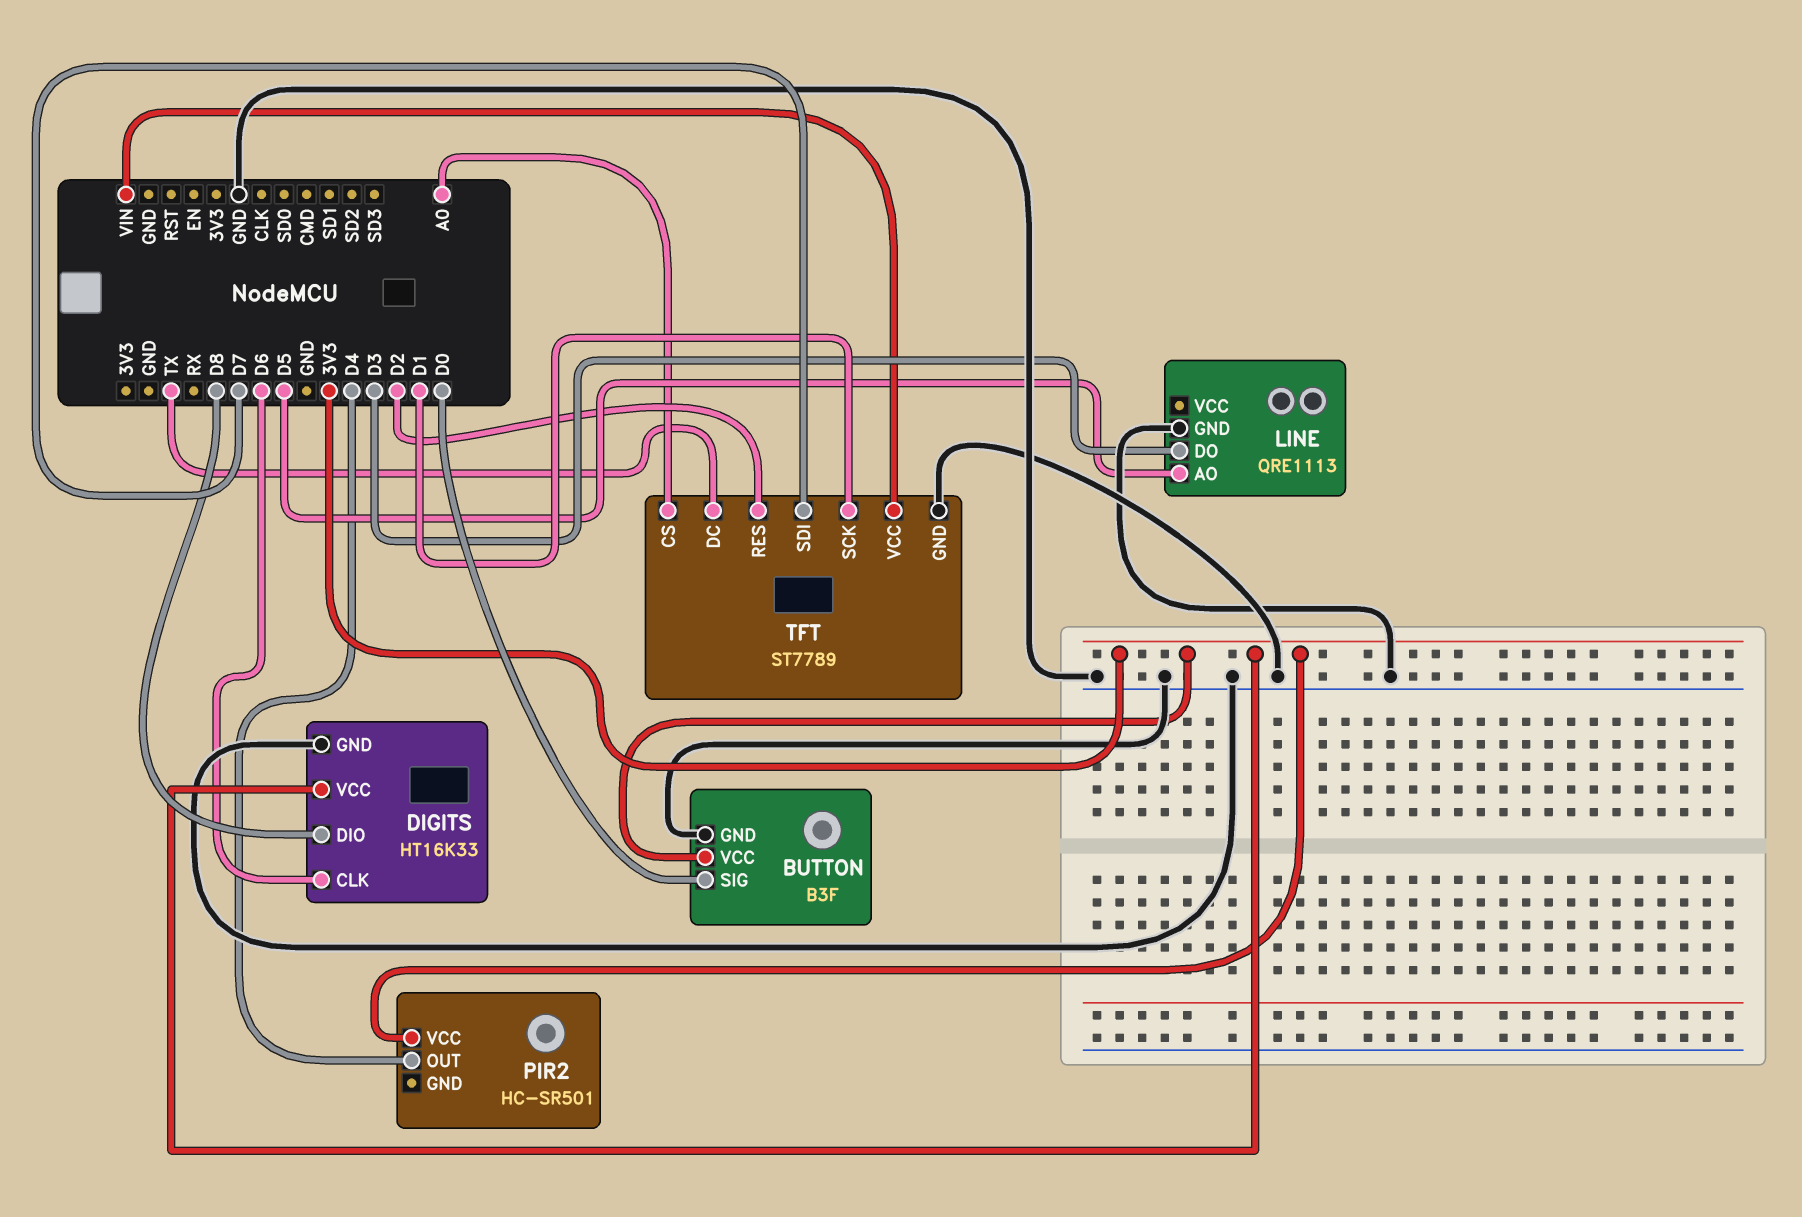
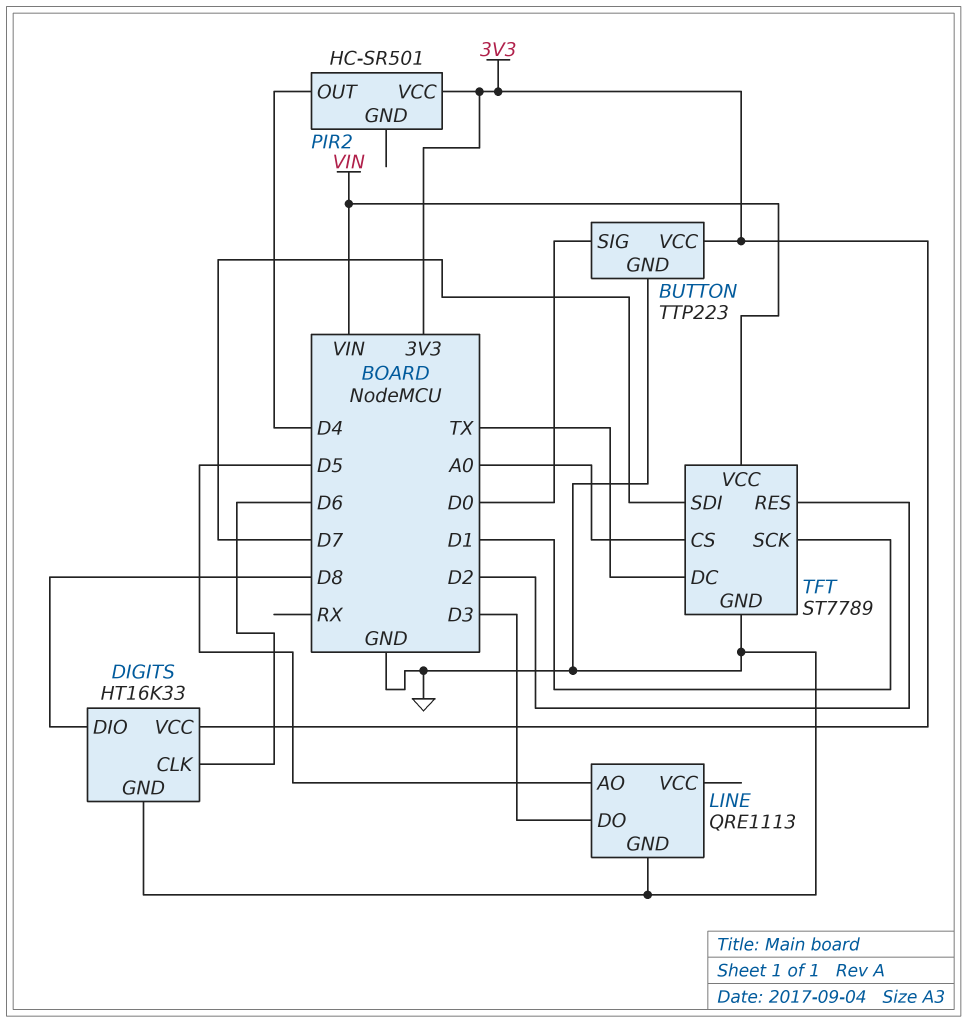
BUTTON: B3F -> TTP223

